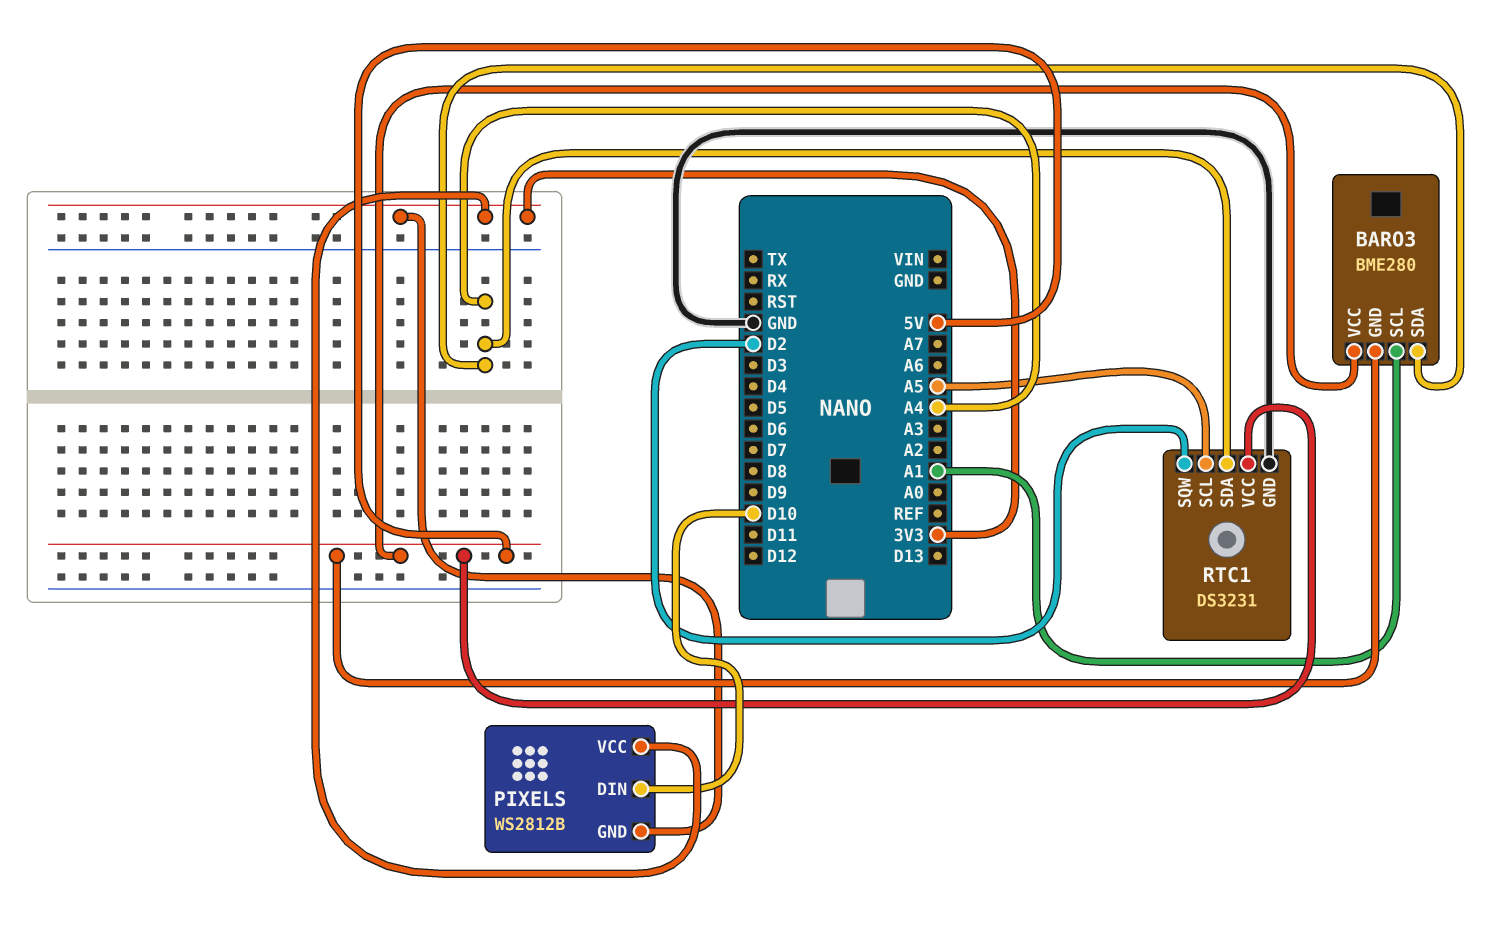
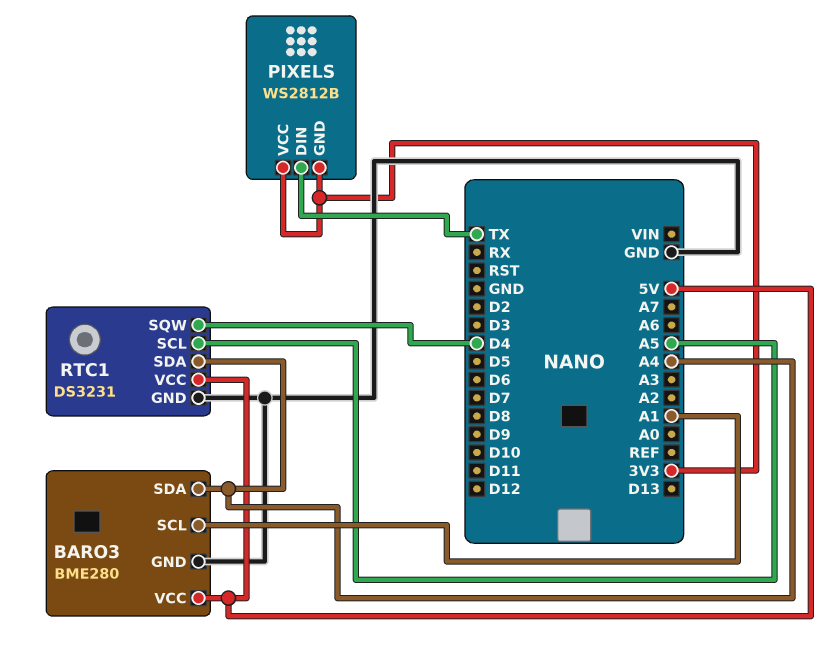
BARO3 pin GND: 5V -> GND
PIXELS pin DIN: D10 -> TX
RTC1 pin SQW: D2 -> D4

